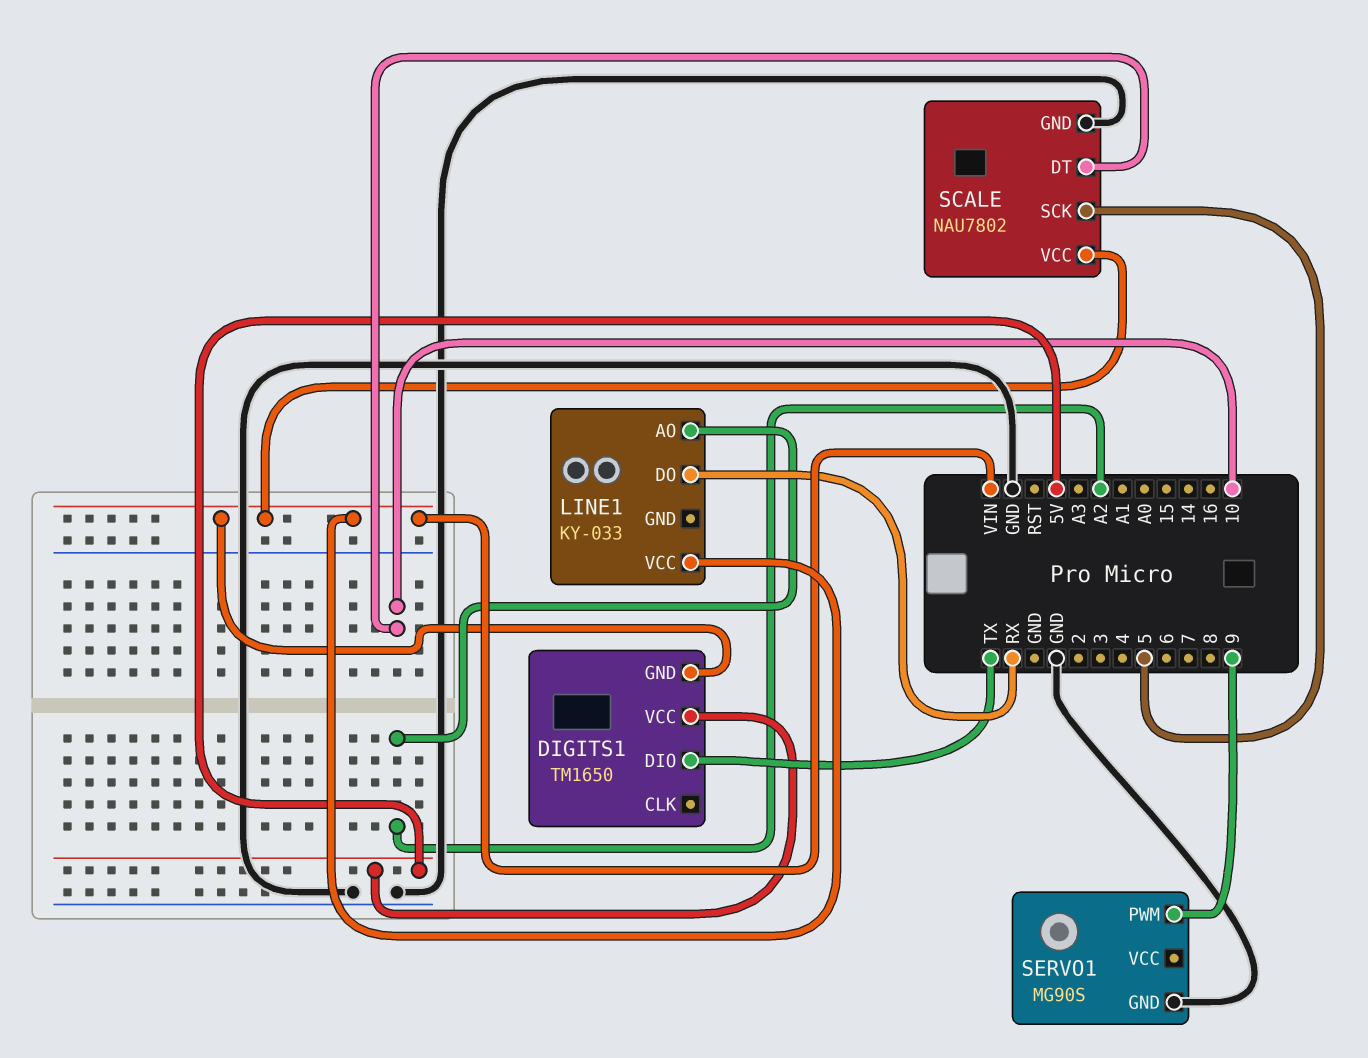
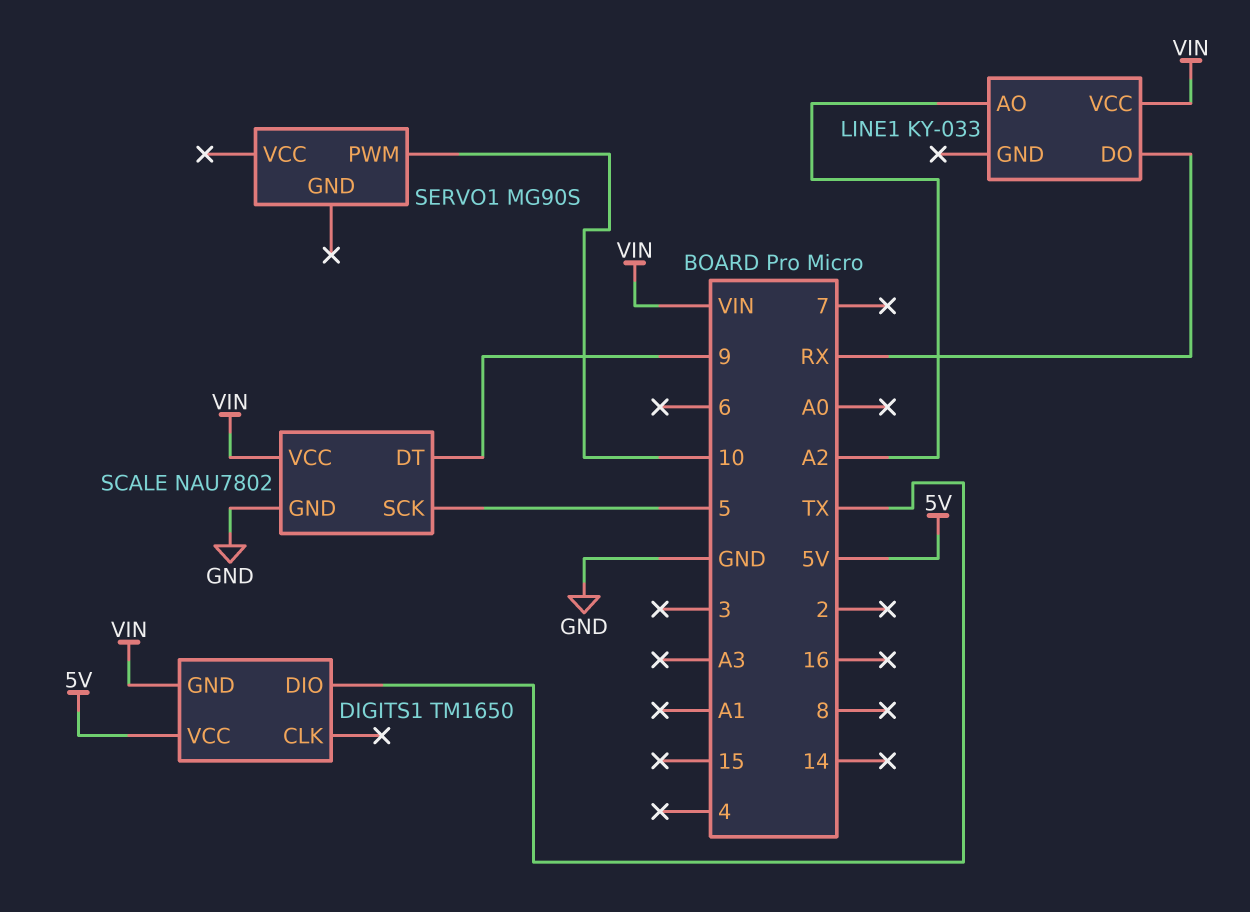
SCALE pin DT: 10 -> 9
SERVO1 pin GND: GND -> none
SERVO1 pin PWM: 9 -> 10

